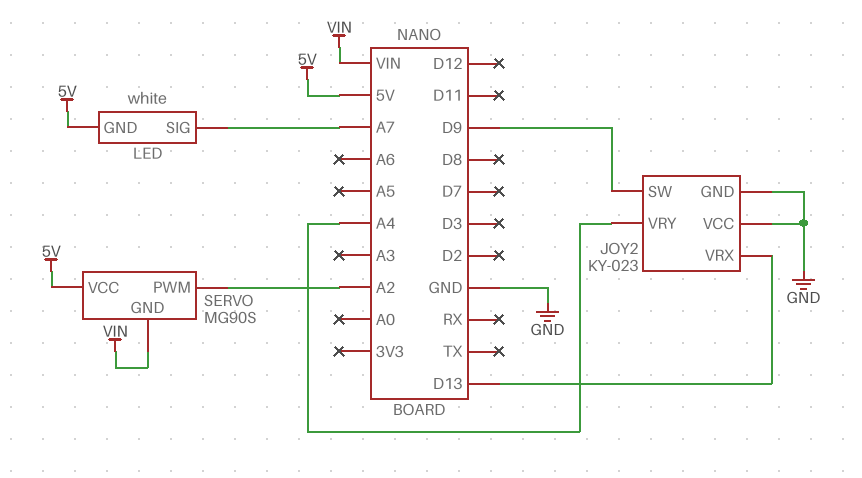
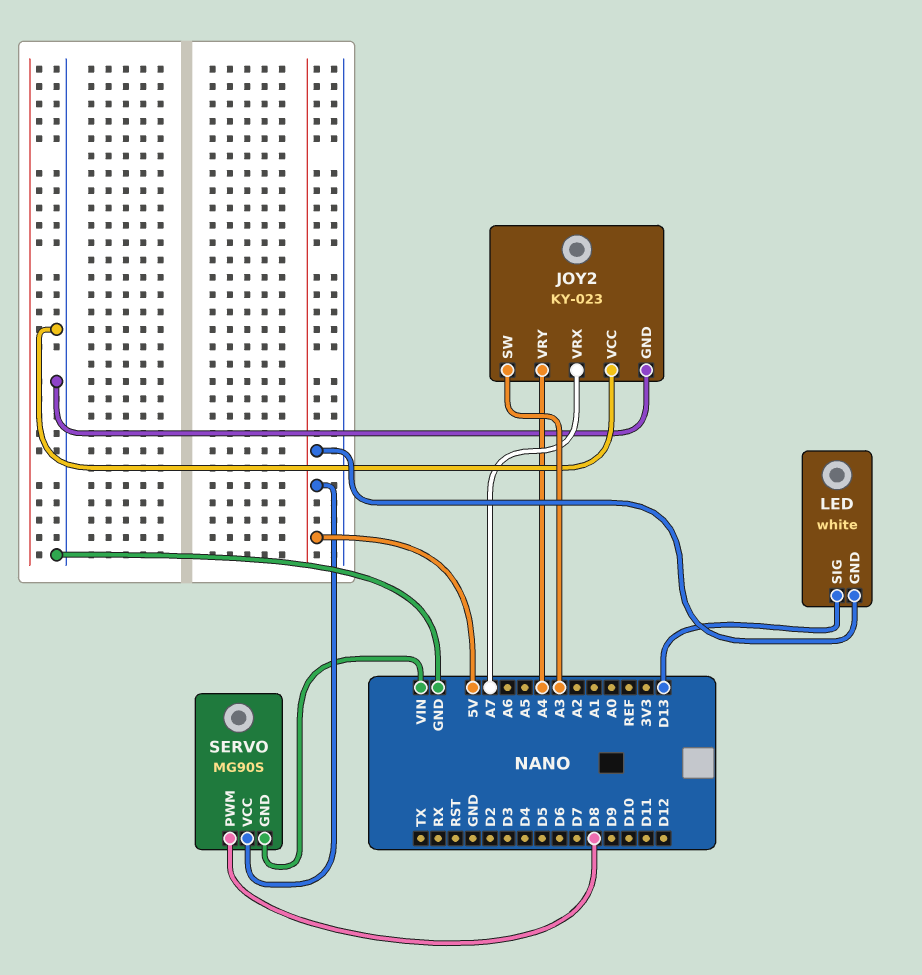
JOY2 pin SW: D9 -> A3
JOY2 pin VRX: D13 -> A7
LED pin SIG: A7 -> D13
SERVO pin PWM: A2 -> D8

